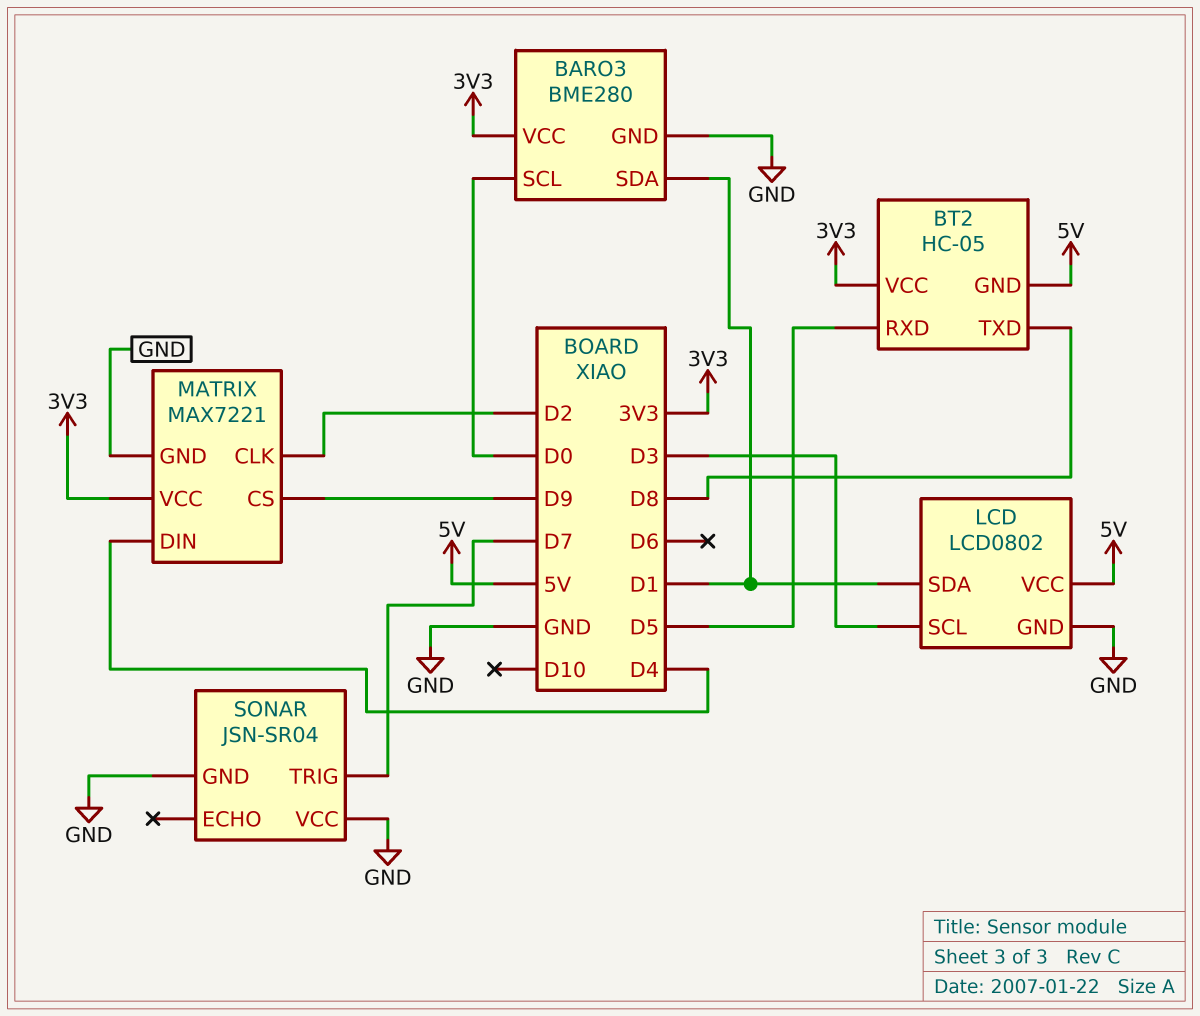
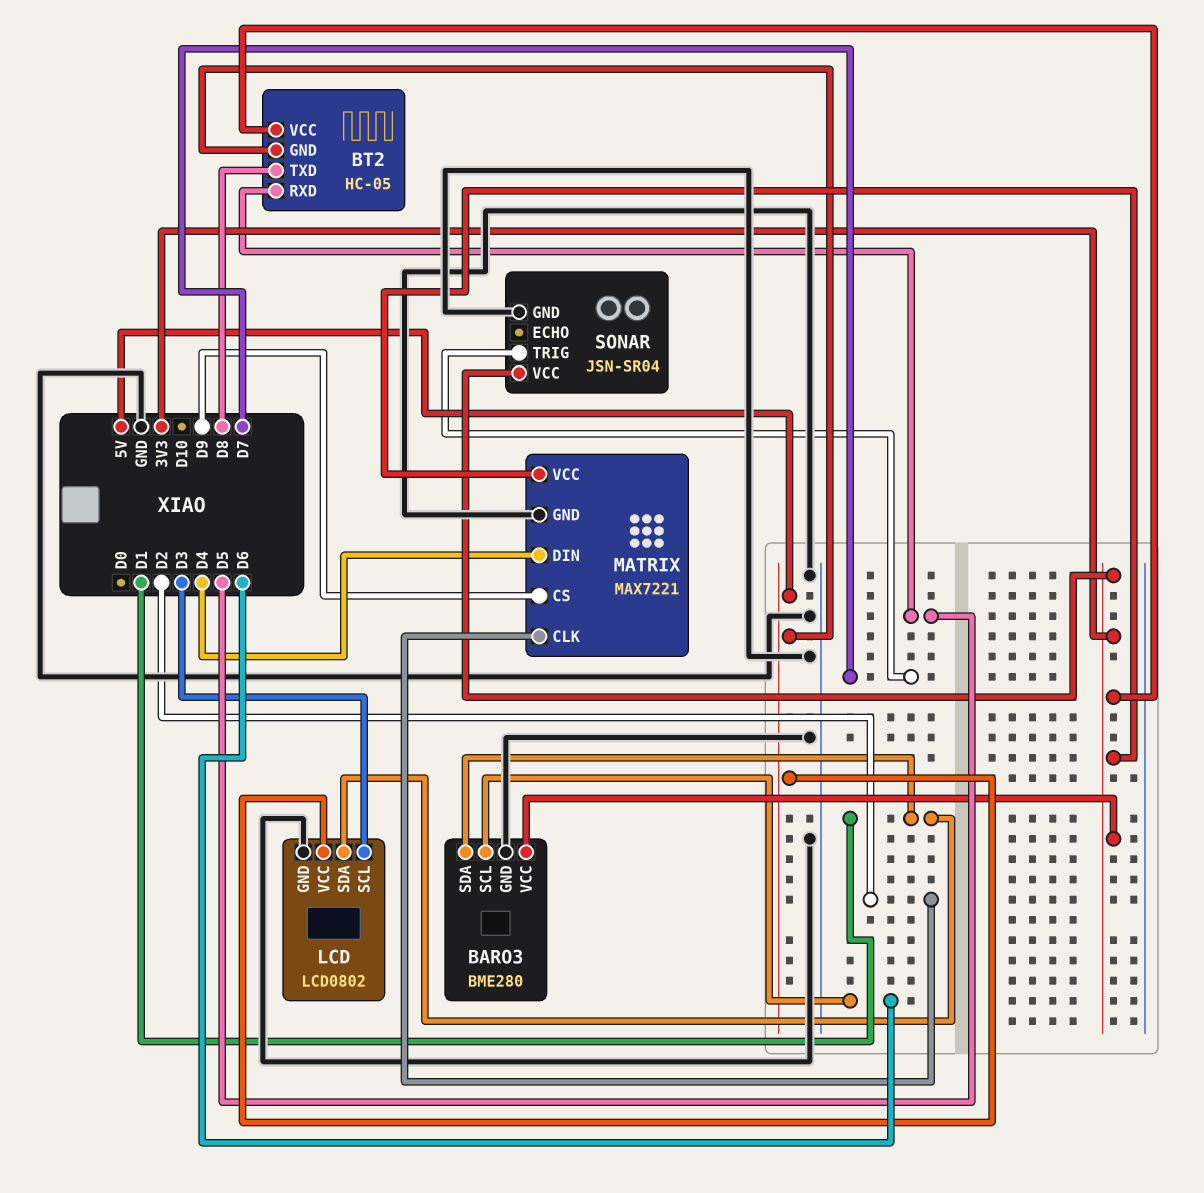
BARO3 pin SCL: D0 -> D6
SONAR pin VCC: GND -> 3V3

